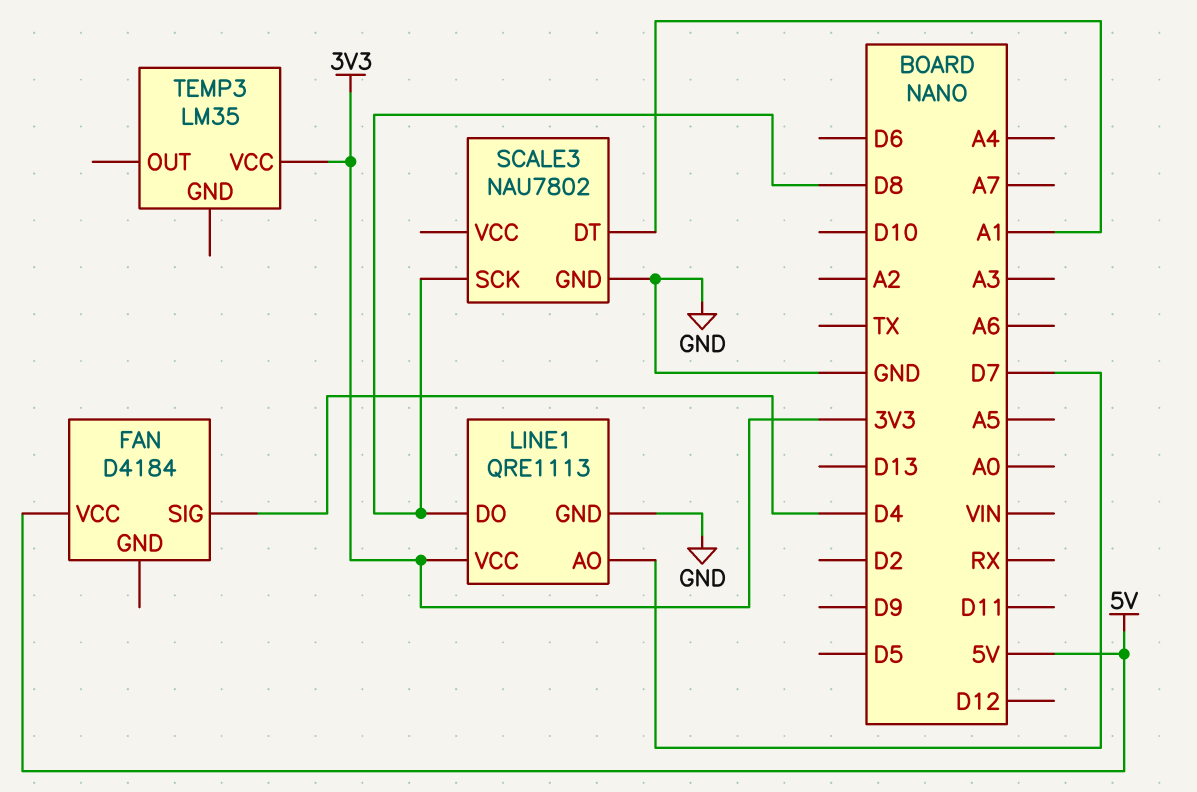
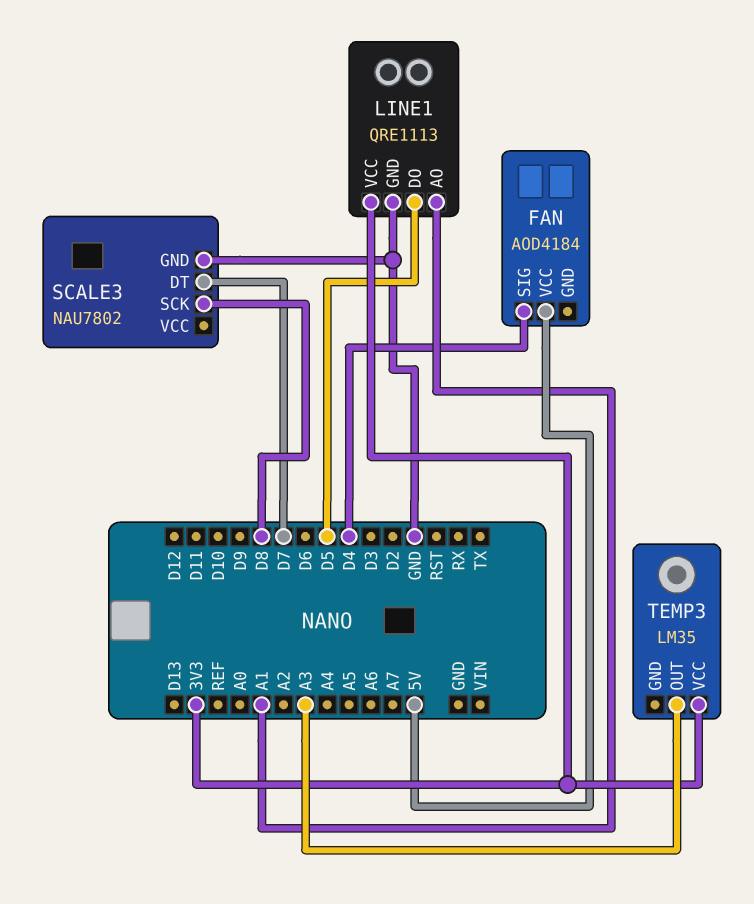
FAN: D4184 -> AOD4184
LINE1 pin AO: D7 -> A1
LINE1 pin DO: D8 -> D5
SCALE3 pin DT: A1 -> D7
TEMP3 pin OUT: none -> A3

